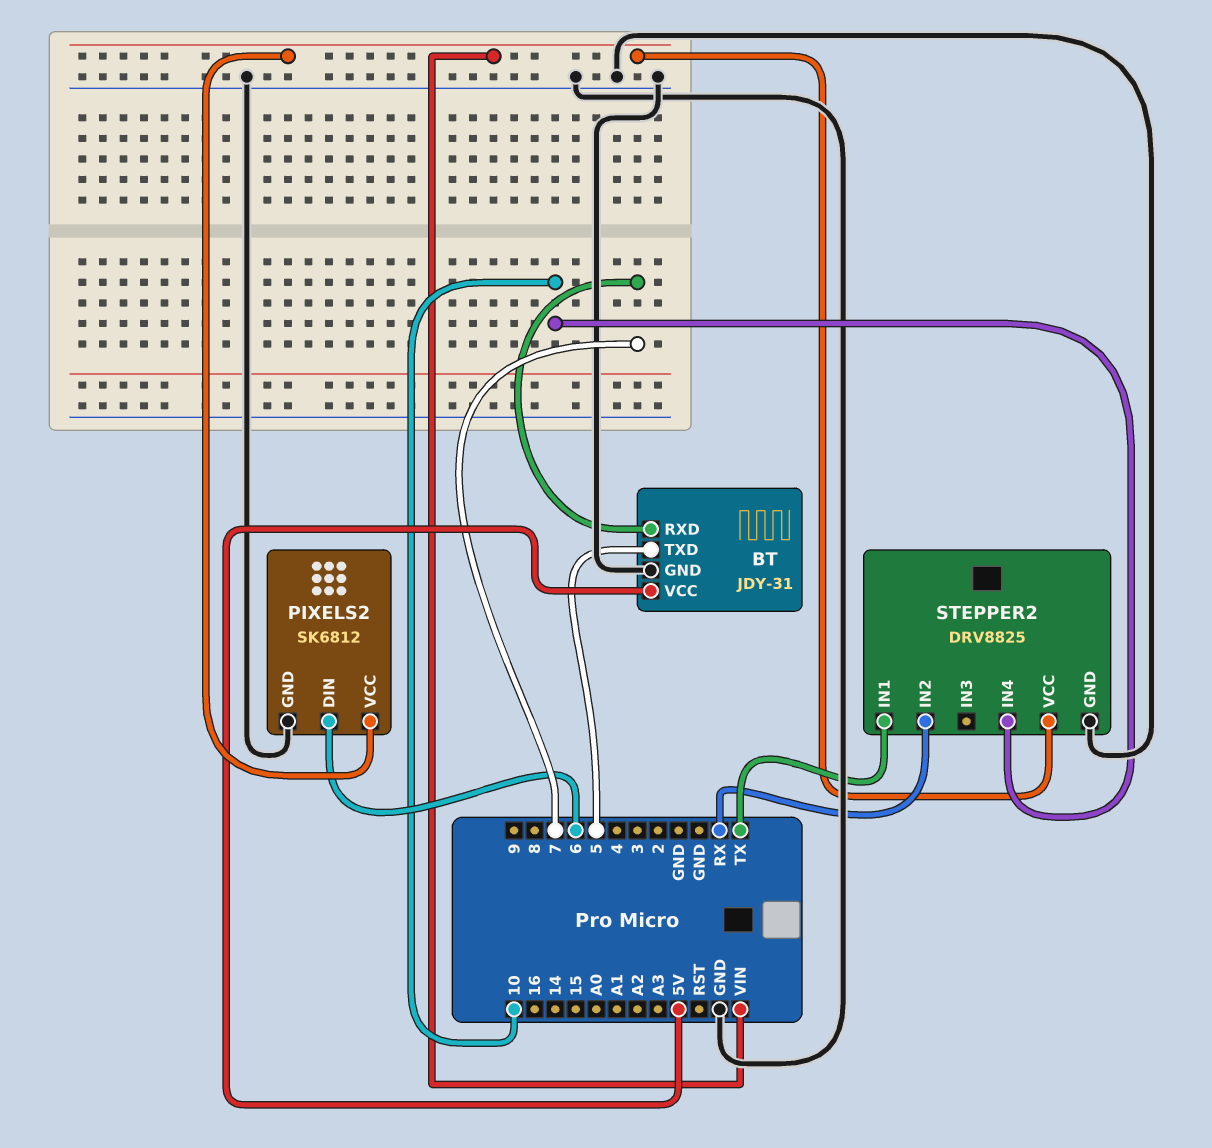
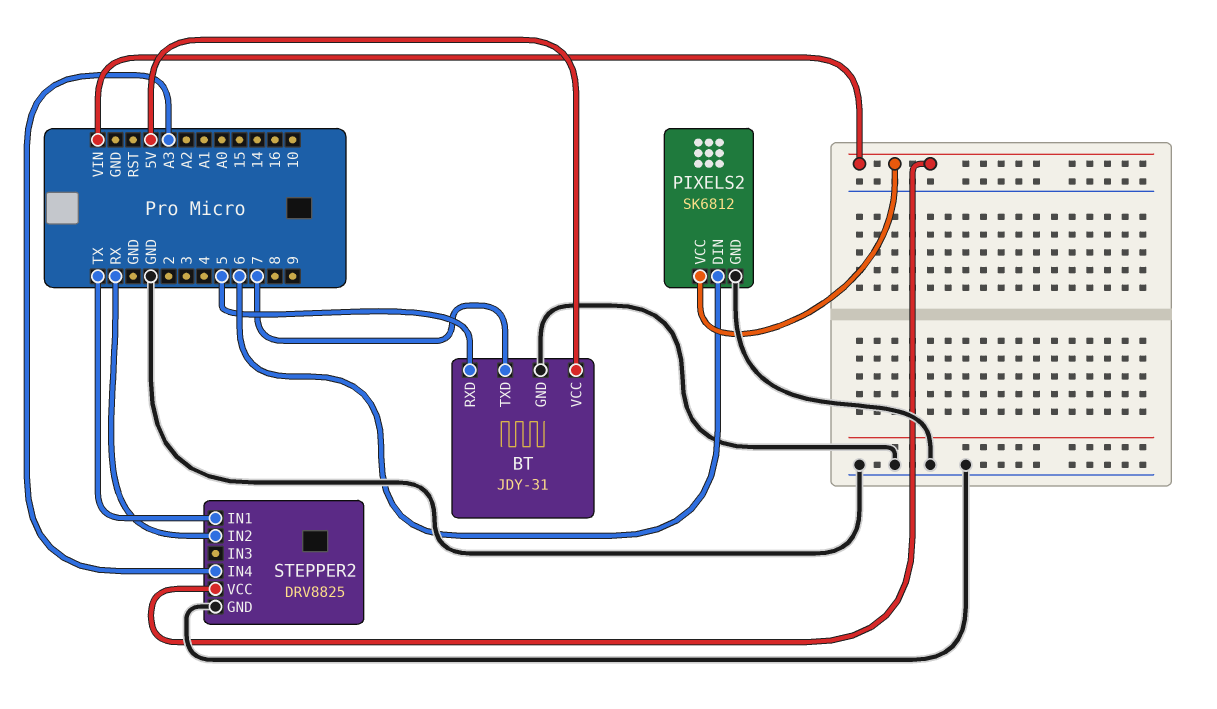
BT pin RXD: 7 -> 5
BT pin TXD: 5 -> 7
STEPPER2 pin IN4: 10 -> A3

